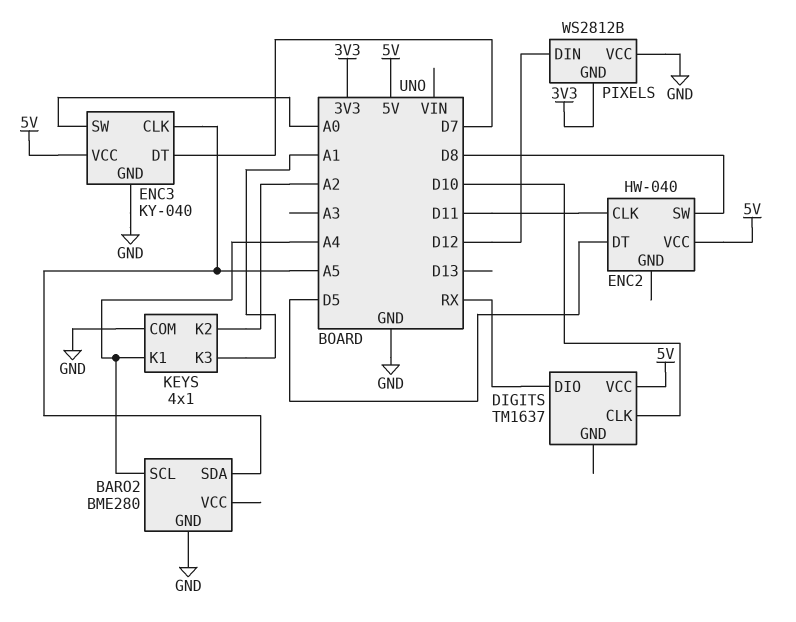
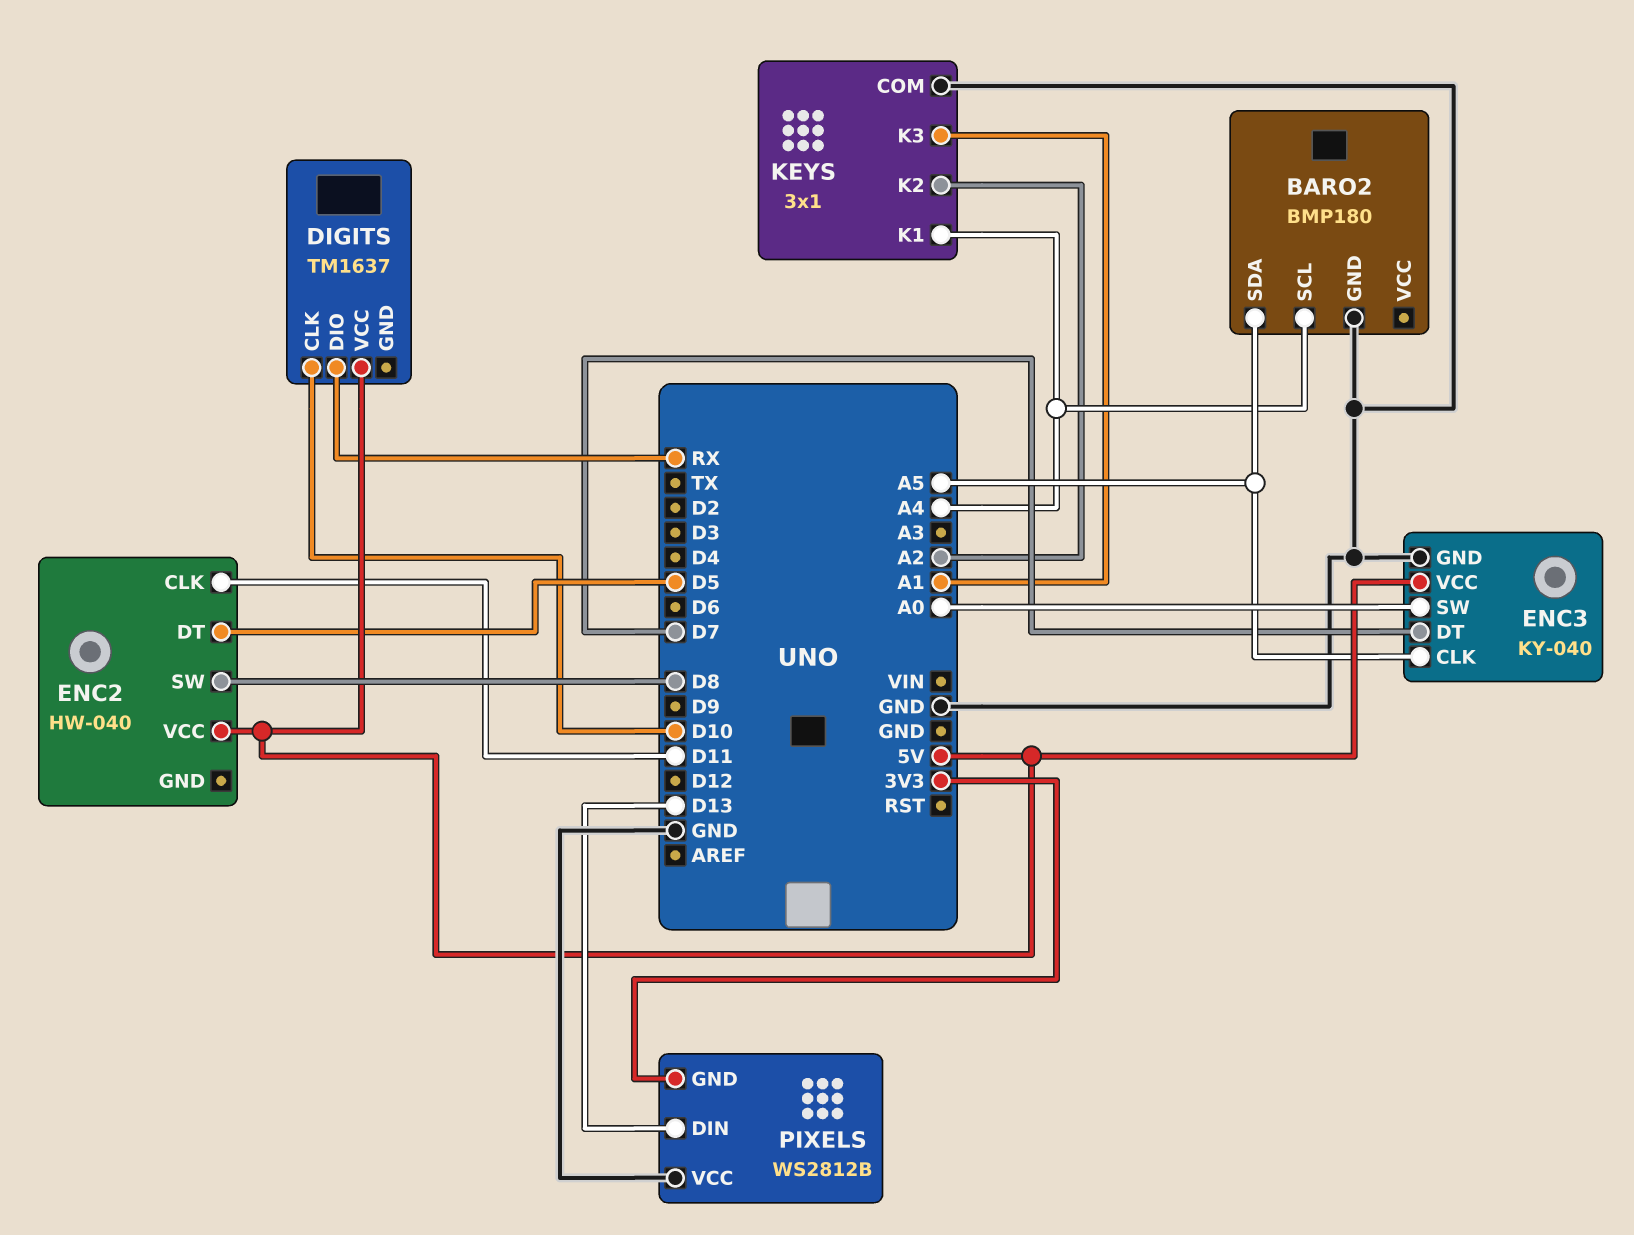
BARO2: BME280 -> BMP180
KEYS: 4x1 -> 3x1
PIXELS pin DIN: D12 -> D13

